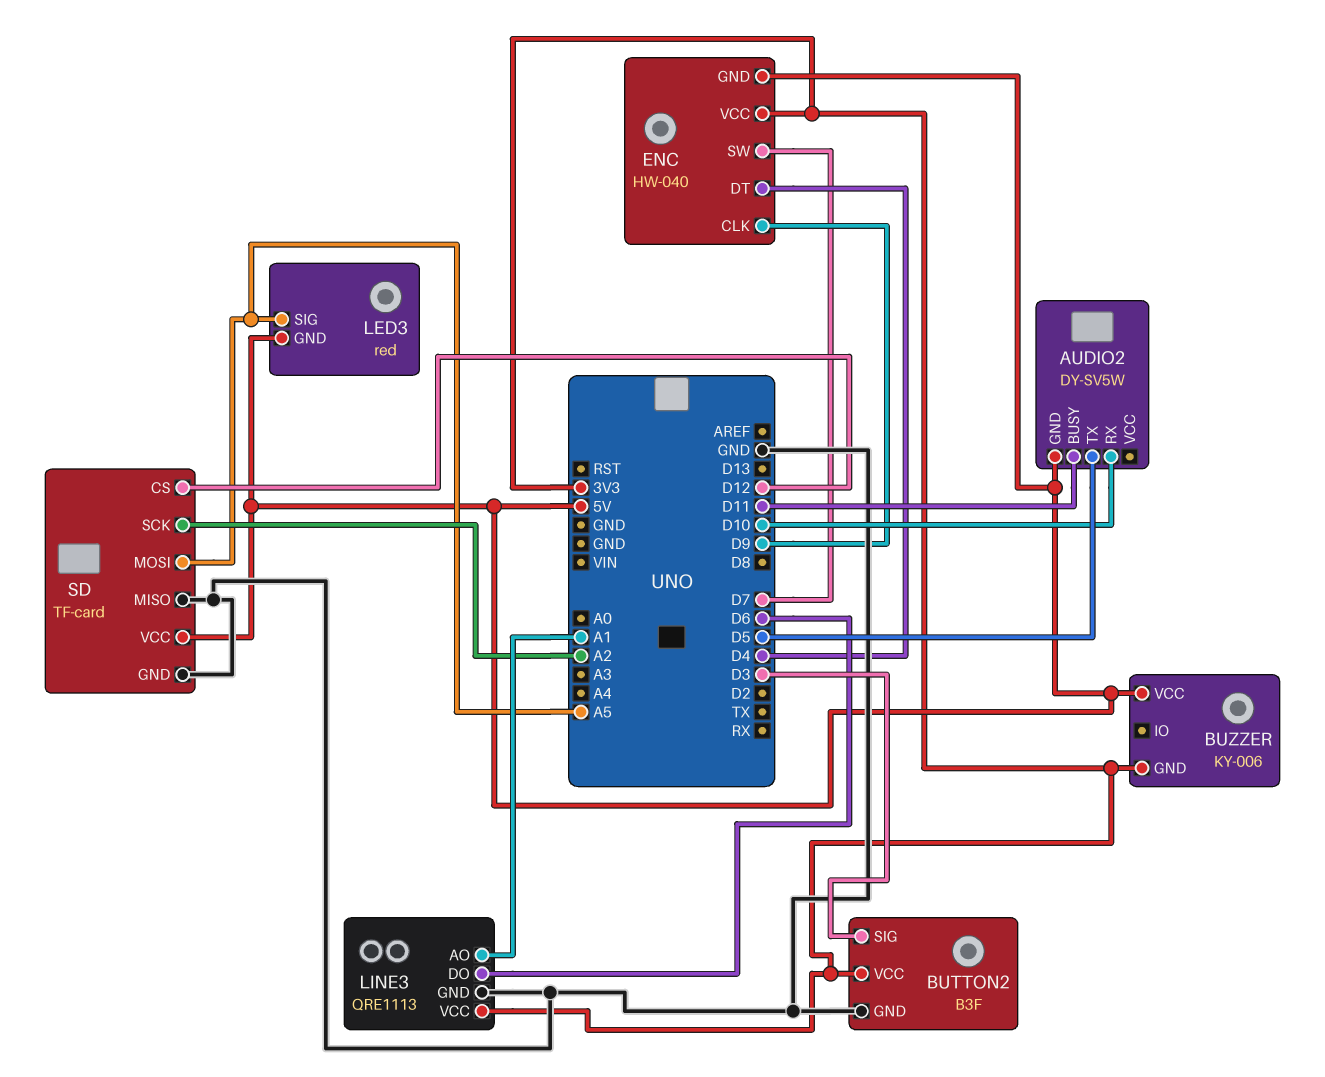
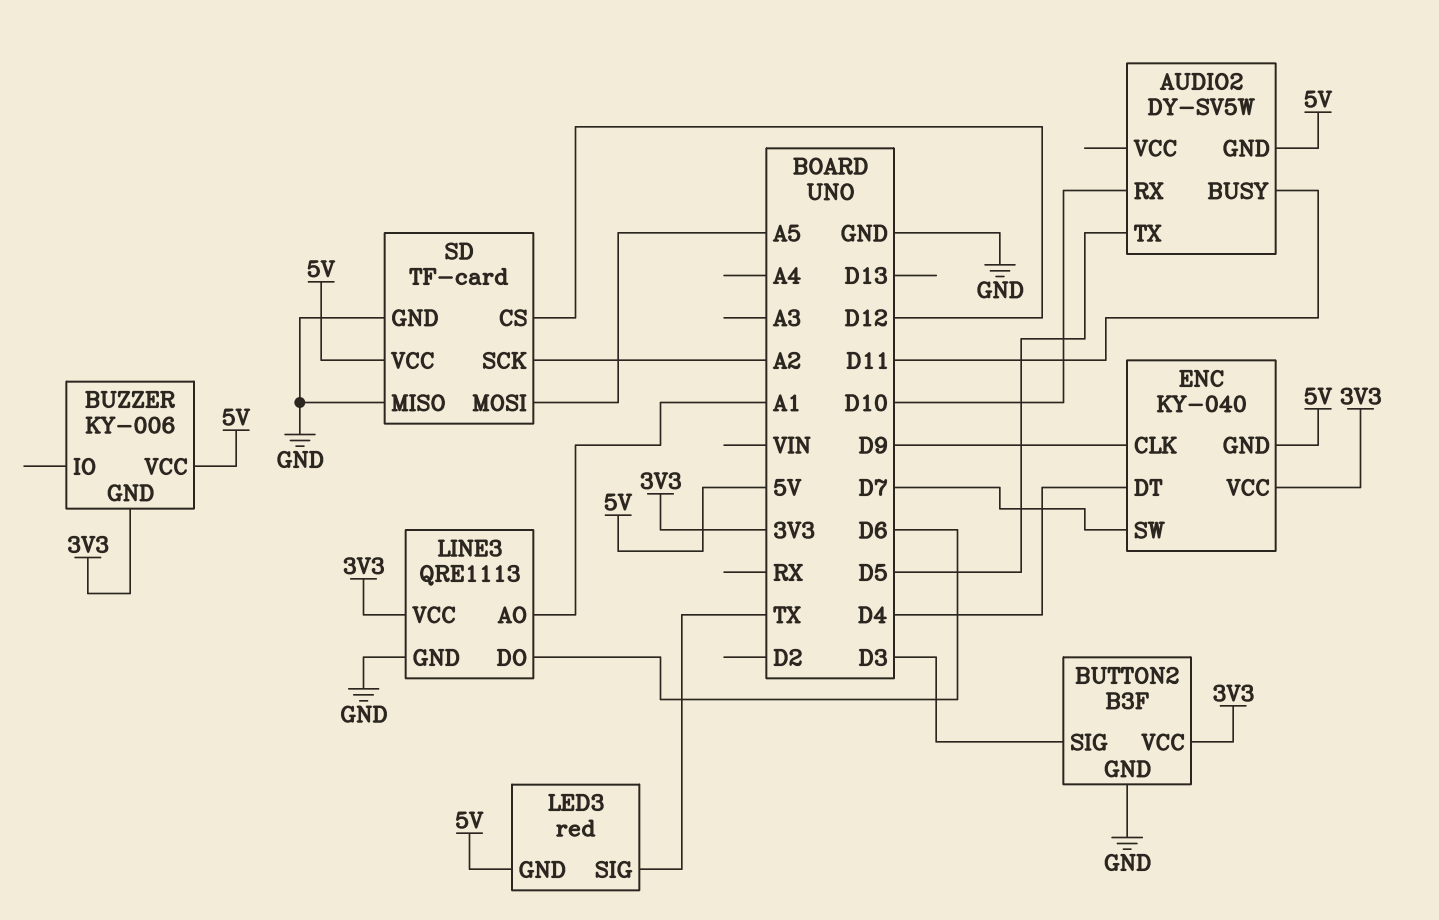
ENC: HW-040 -> KY-040
LED3 pin SIG: A5 -> TX

